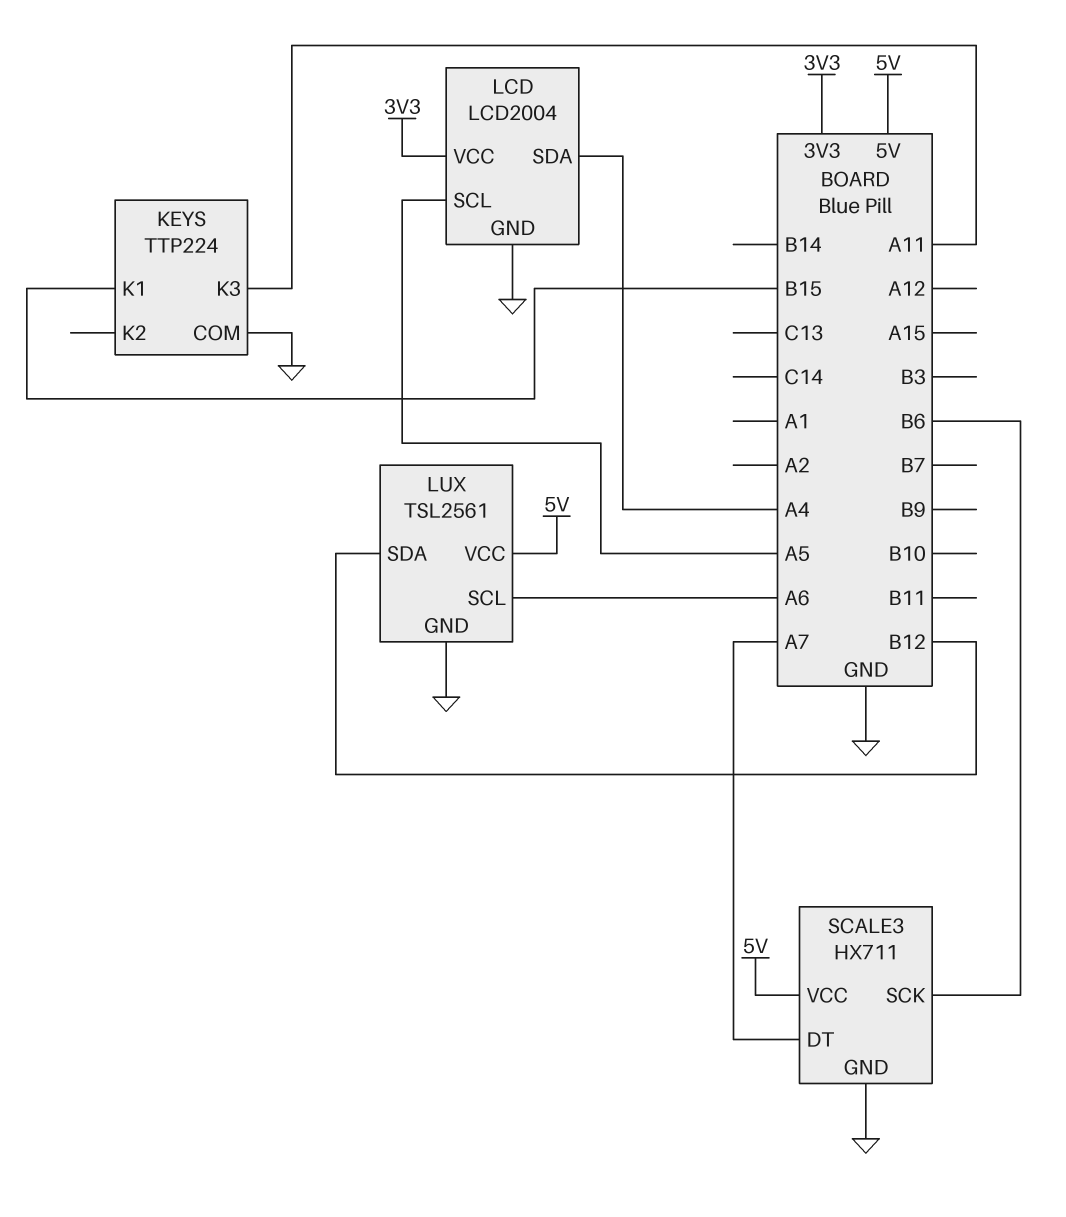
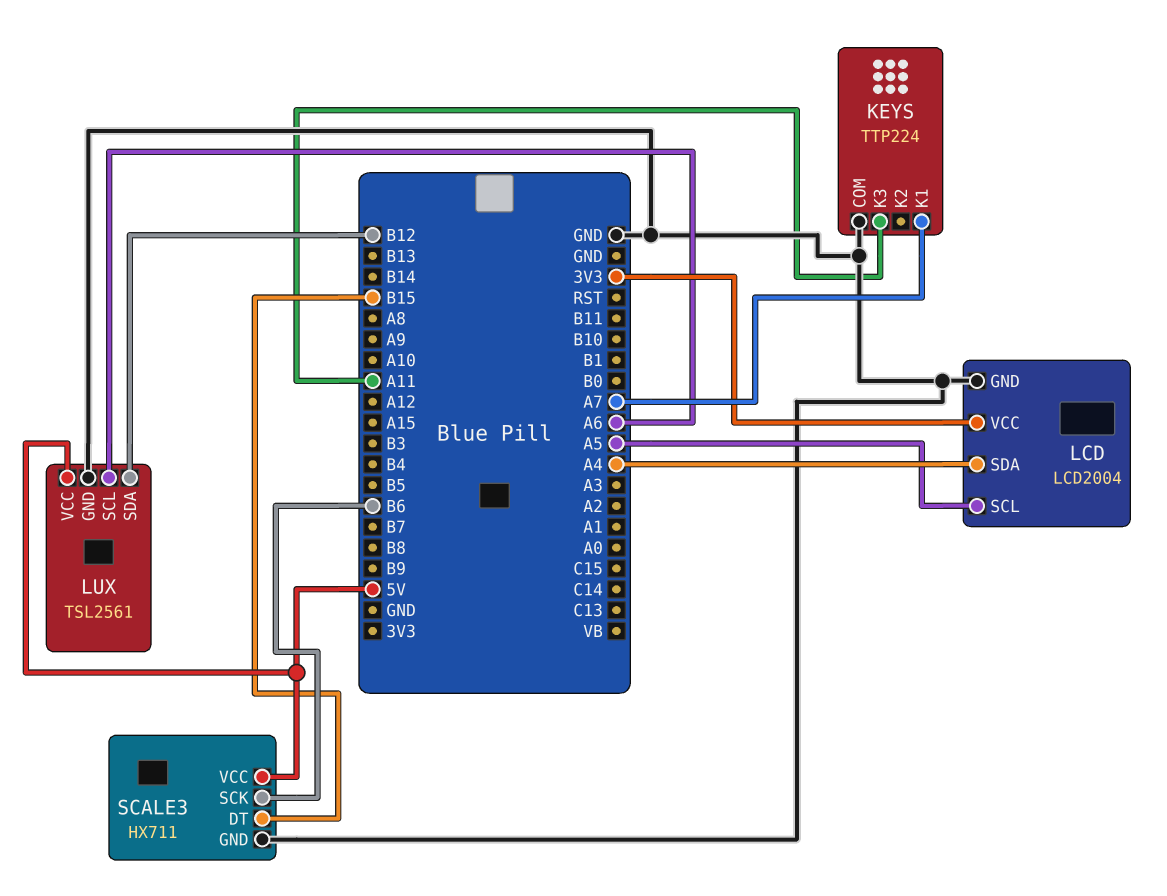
KEYS pin K1: B15 -> A7
SCALE3 pin DT: A7 -> B15

